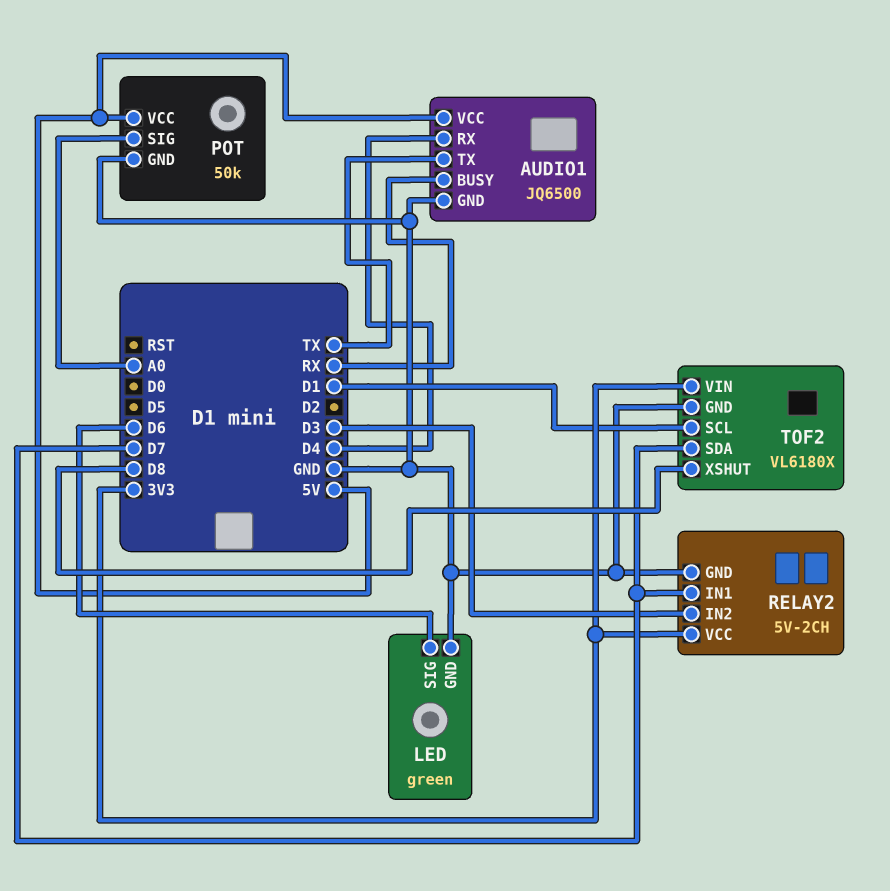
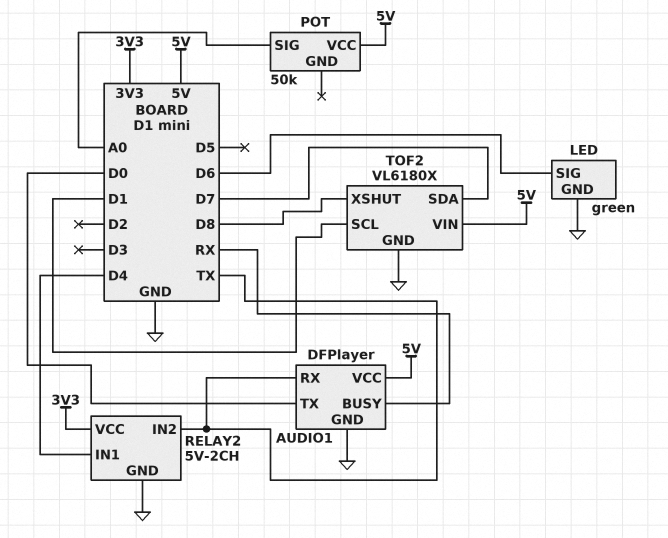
AUDIO1: JQ6500 -> DFPlayer
AUDIO1 pin RX: D4 -> TX
AUDIO1 pin TX: TX -> D0
POT pin GND: GND -> none
RELAY2 pin IN1: D7 -> D4
RELAY2 pin IN2: D3 -> TX
TOF2 pin VIN: 3V3 -> 5V

